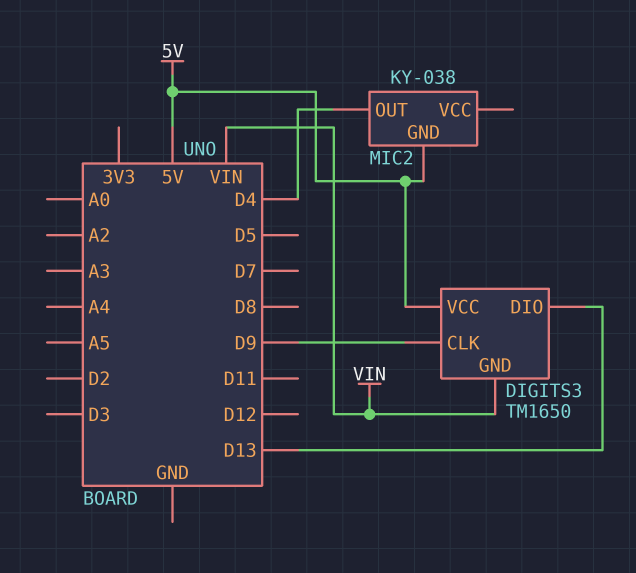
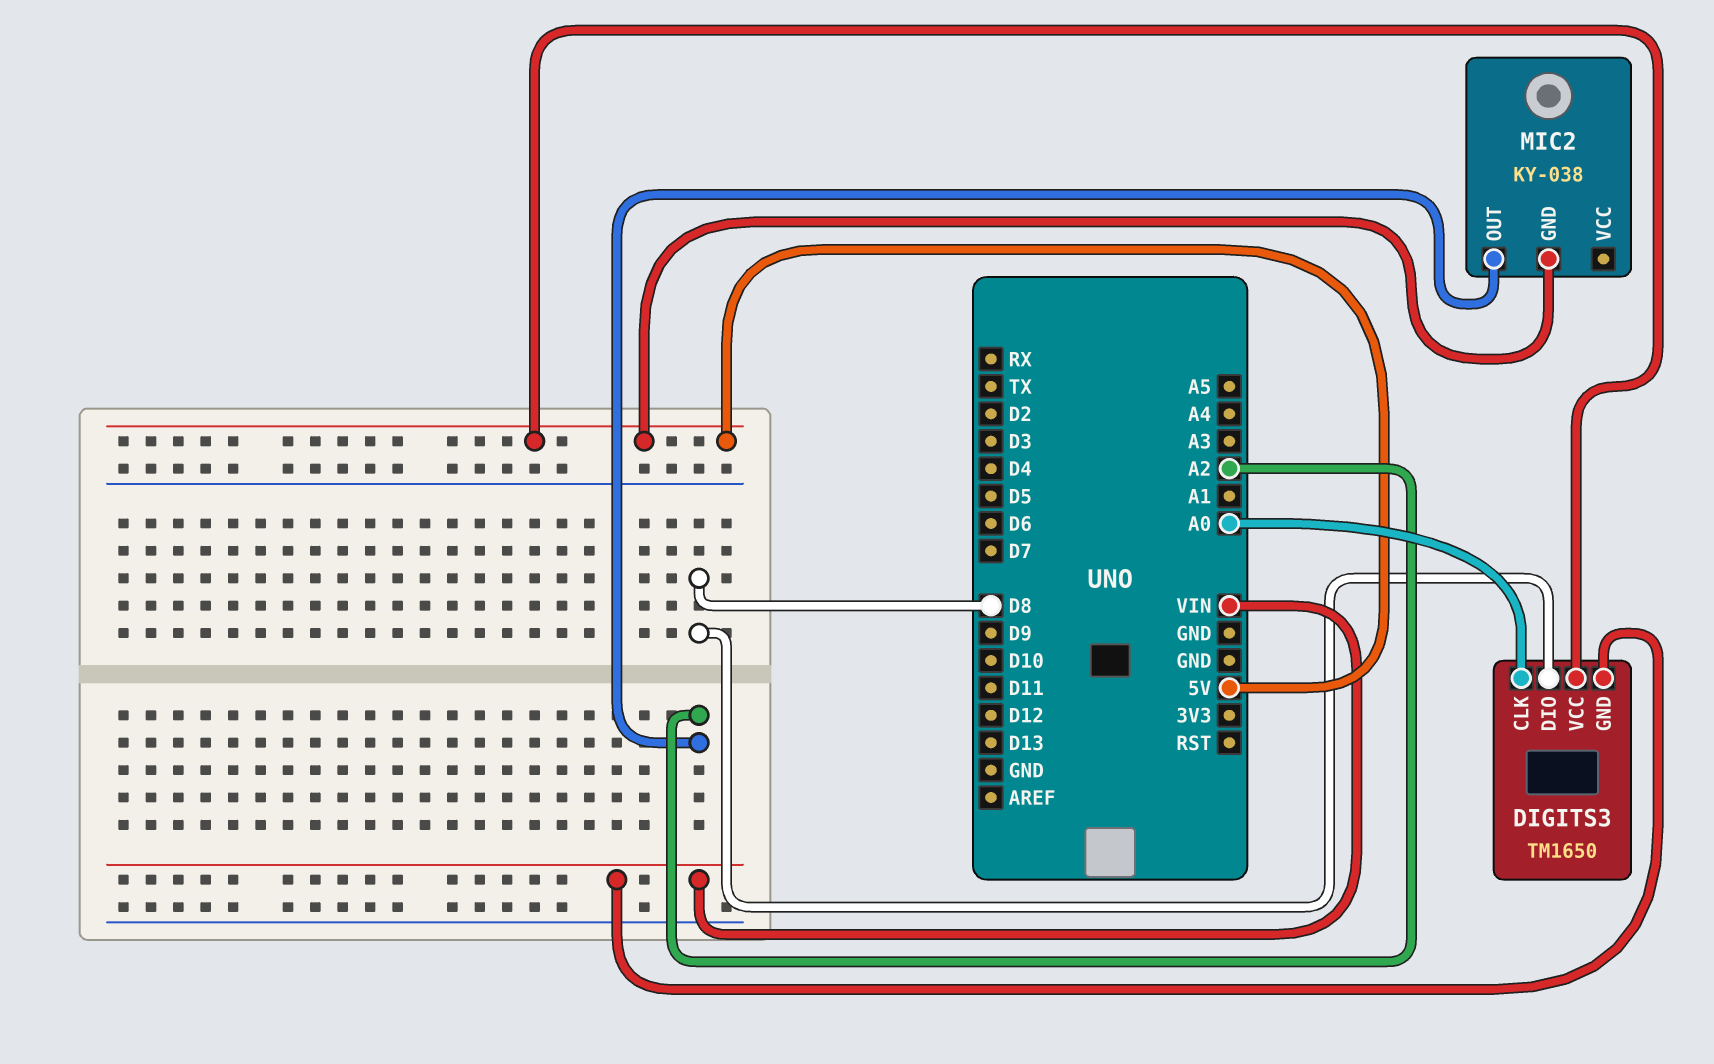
DIGITS3 pin CLK: D9 -> A0
DIGITS3 pin DIO: D13 -> D8
MIC2 pin OUT: D4 -> A2

